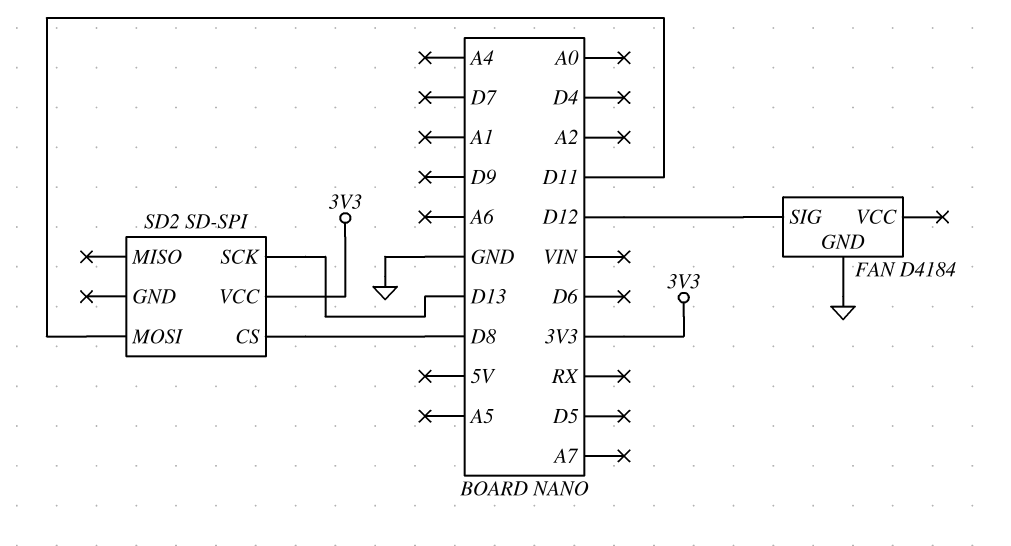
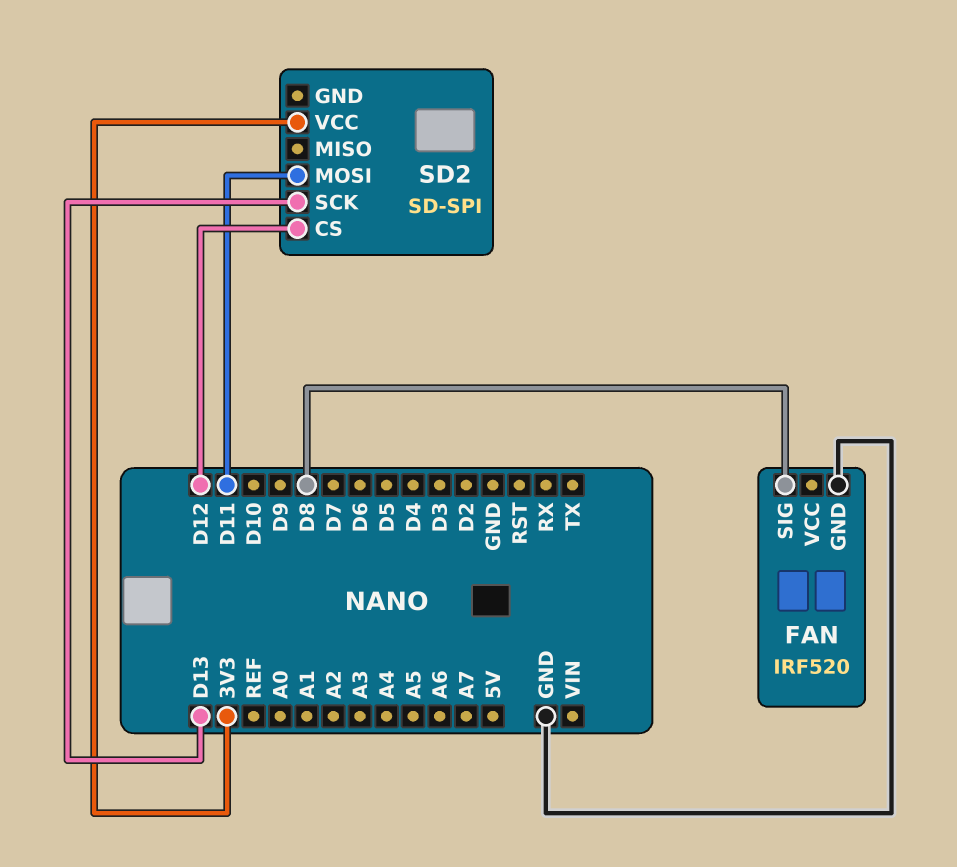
FAN: D4184 -> IRF520
FAN pin SIG: D12 -> D8
SD2 pin CS: D8 -> D12

